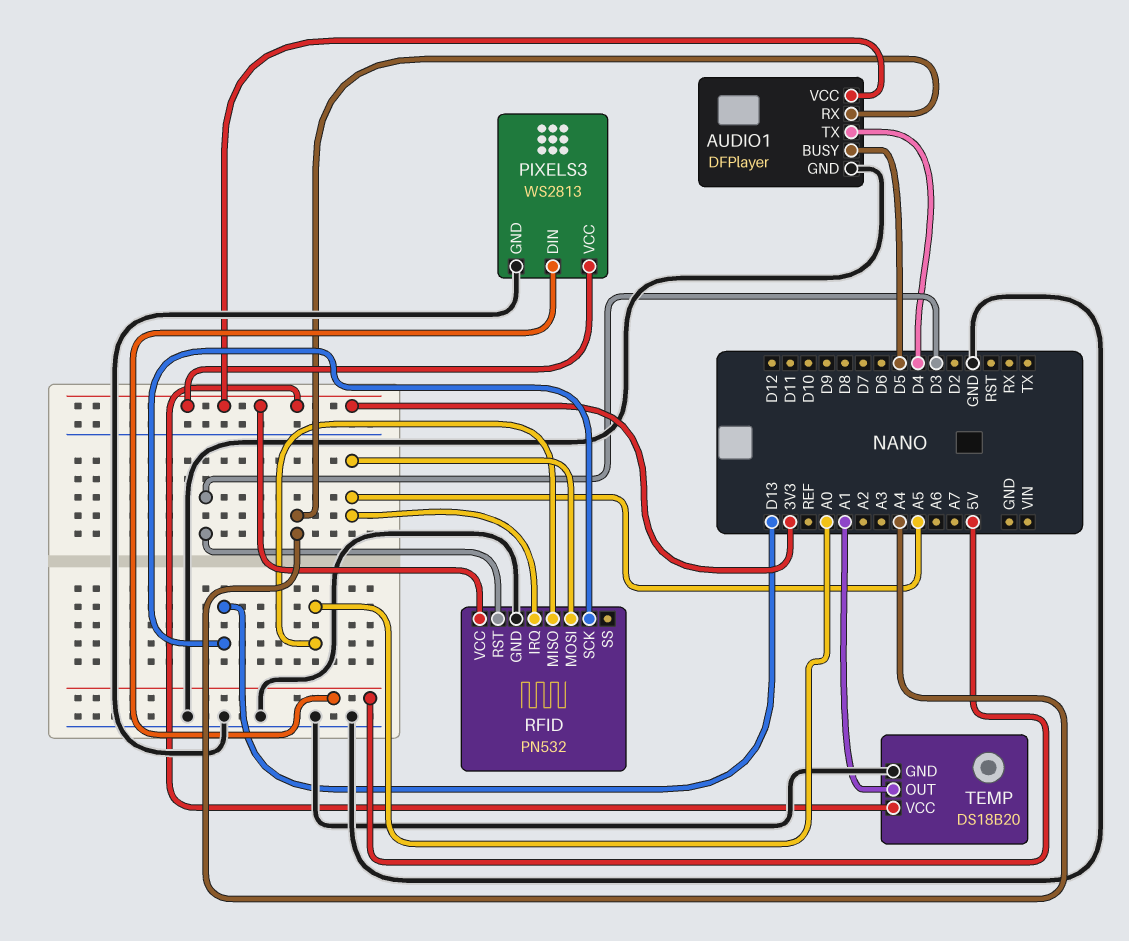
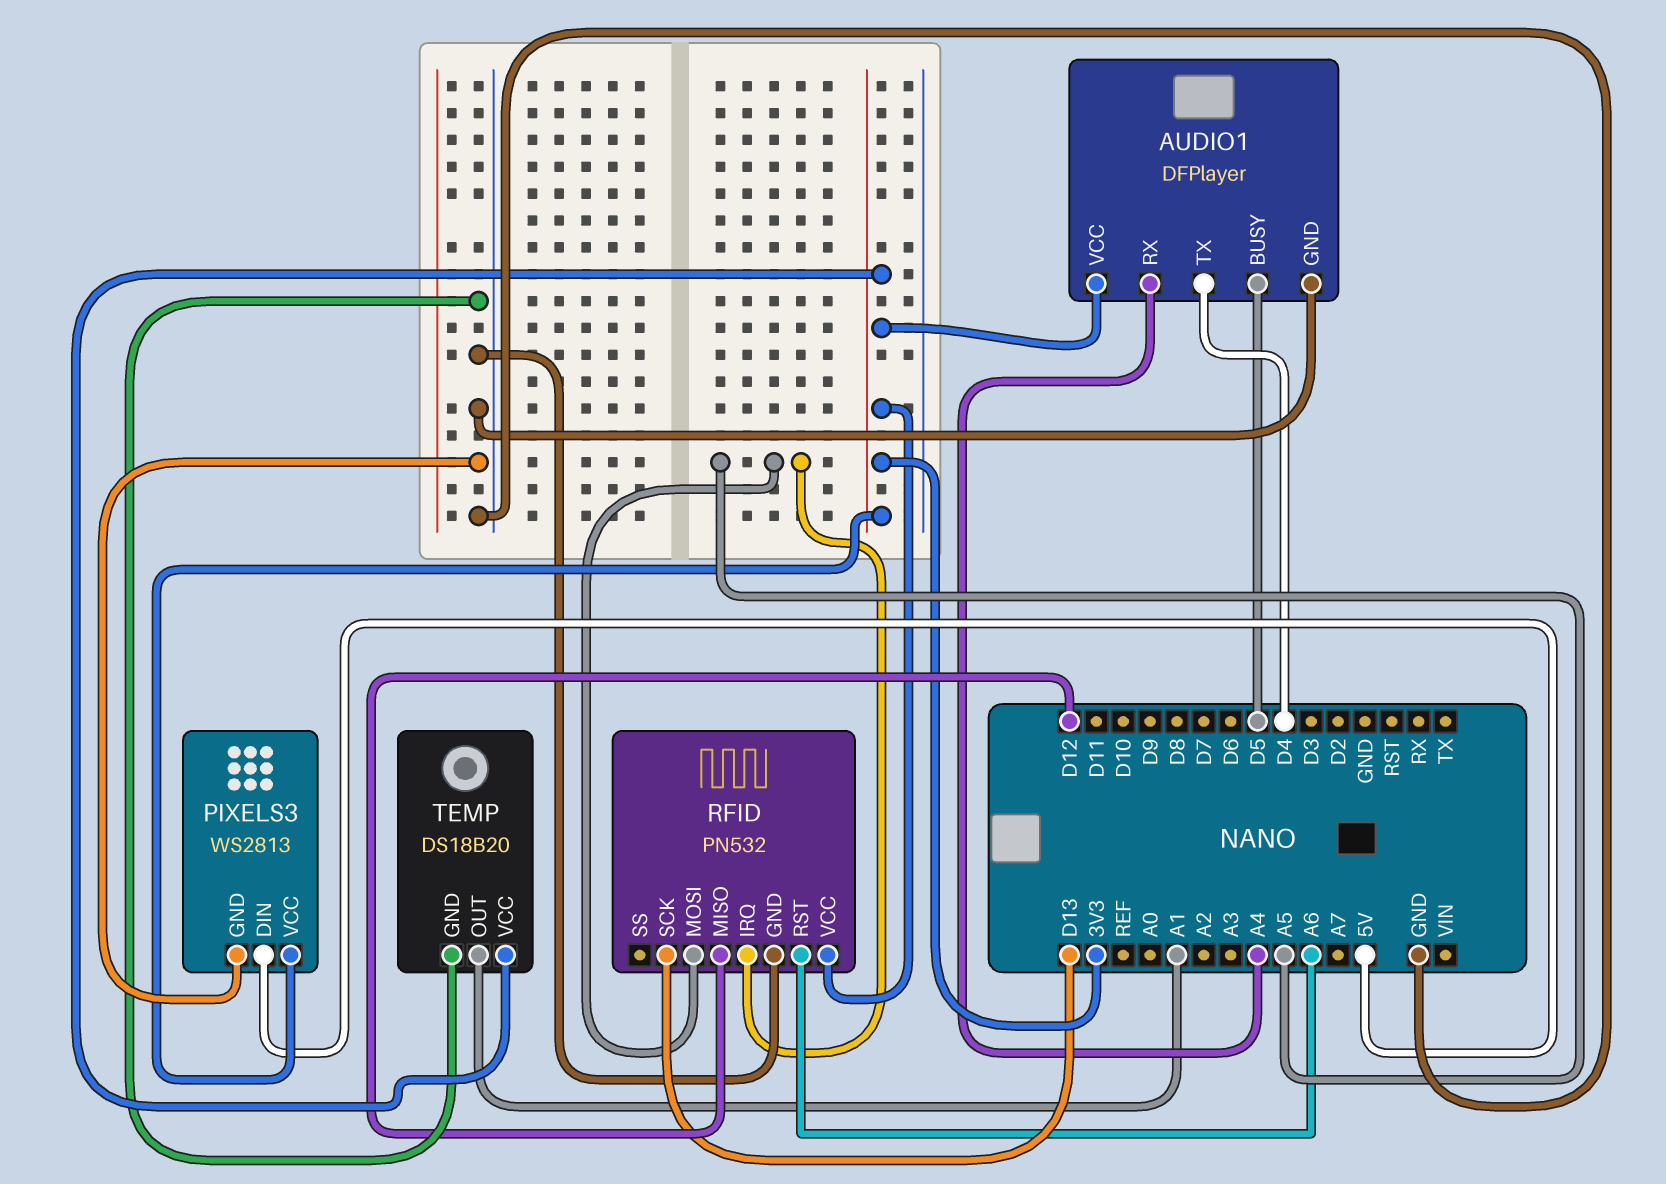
RFID pin MISO: A0 -> D12
RFID pin RST: D3 -> A6

